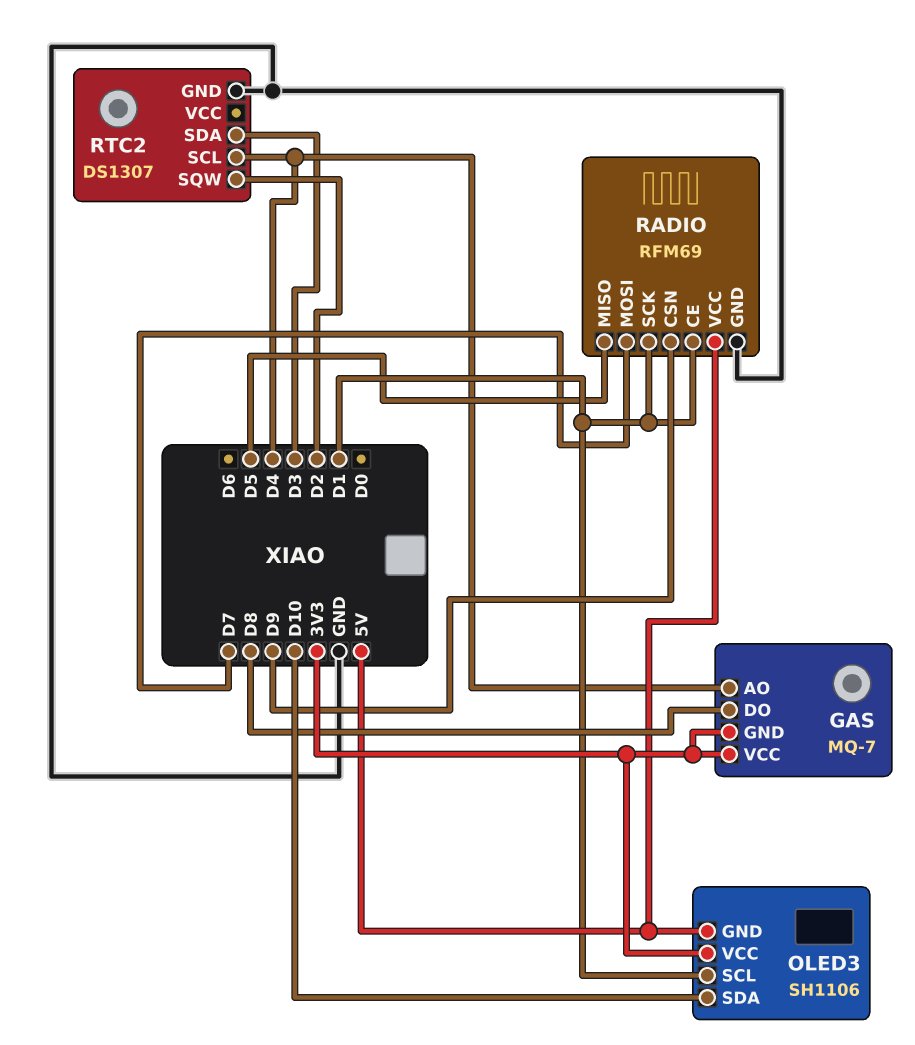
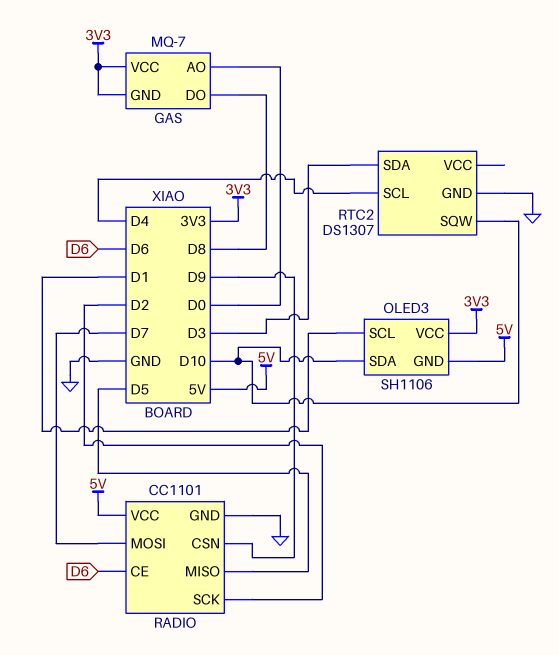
GAS pin AO: D4 -> D0
RADIO: RFM69 -> CC1101
RADIO pin CE: D1 -> D6
RADIO pin SCK: D1 -> D2
RTC2 pin SQW: D2 -> D10

